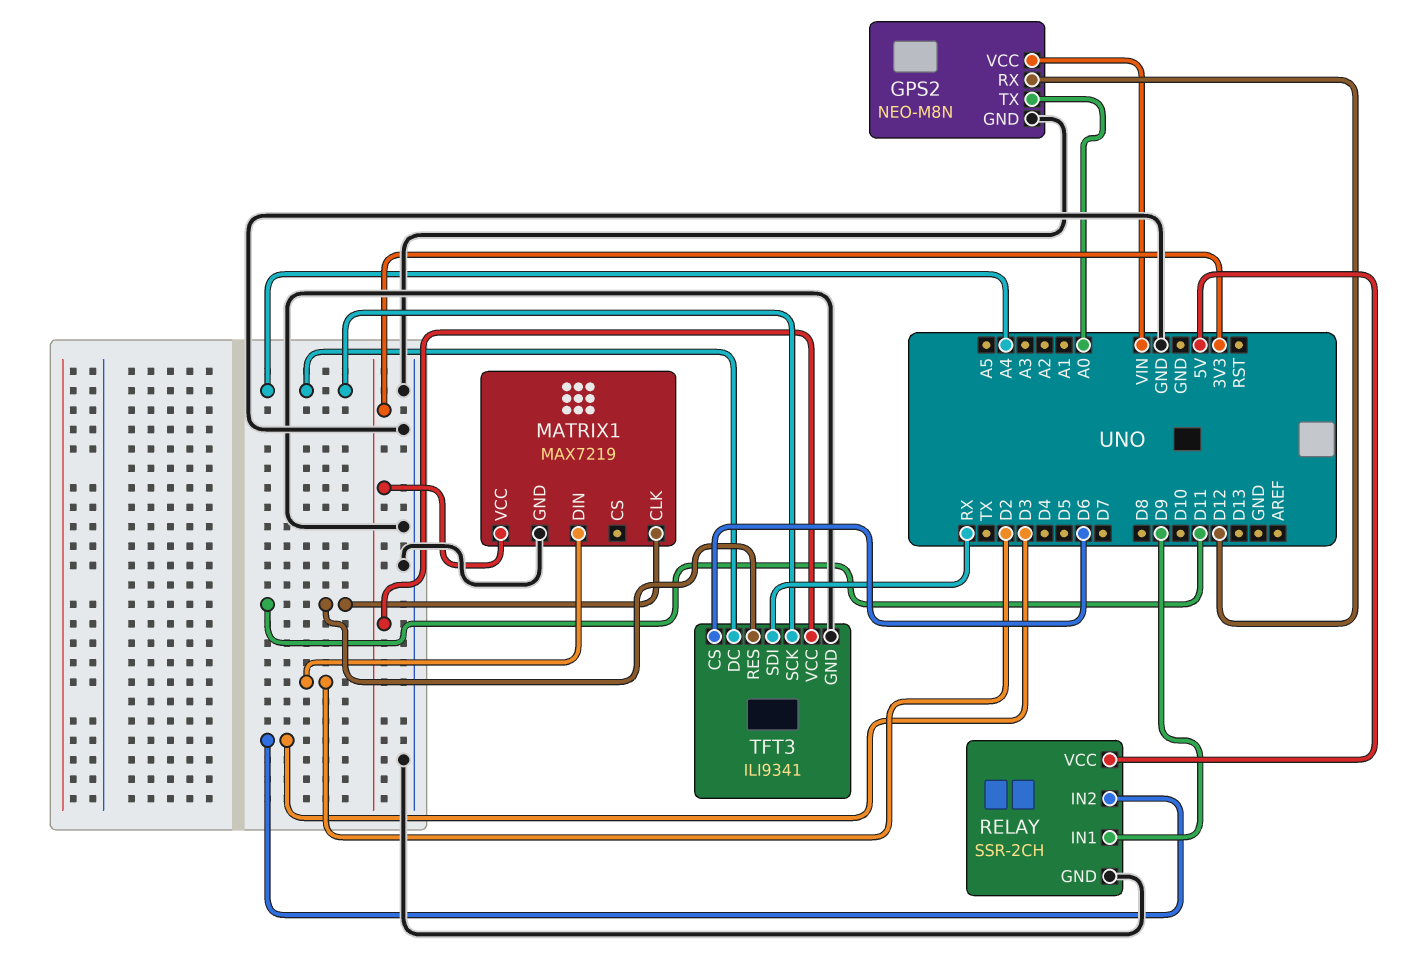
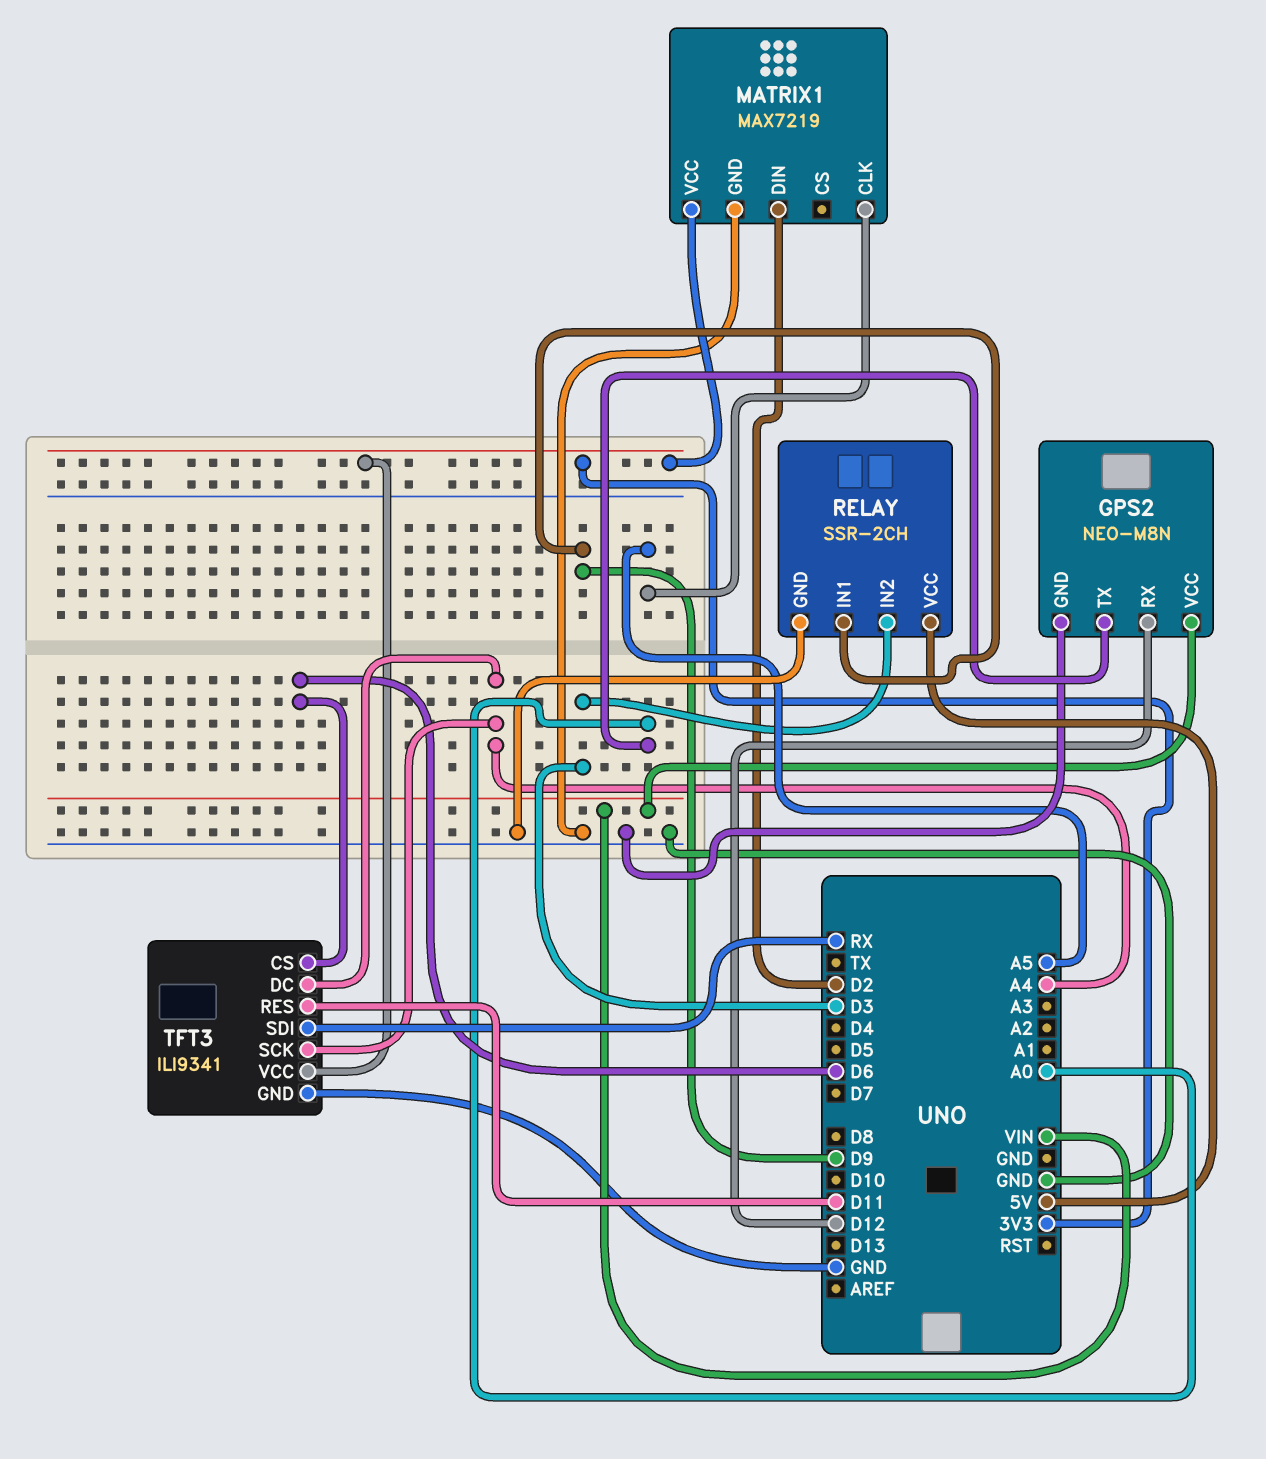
MATRIX1 pin CLK: D11 -> A5

